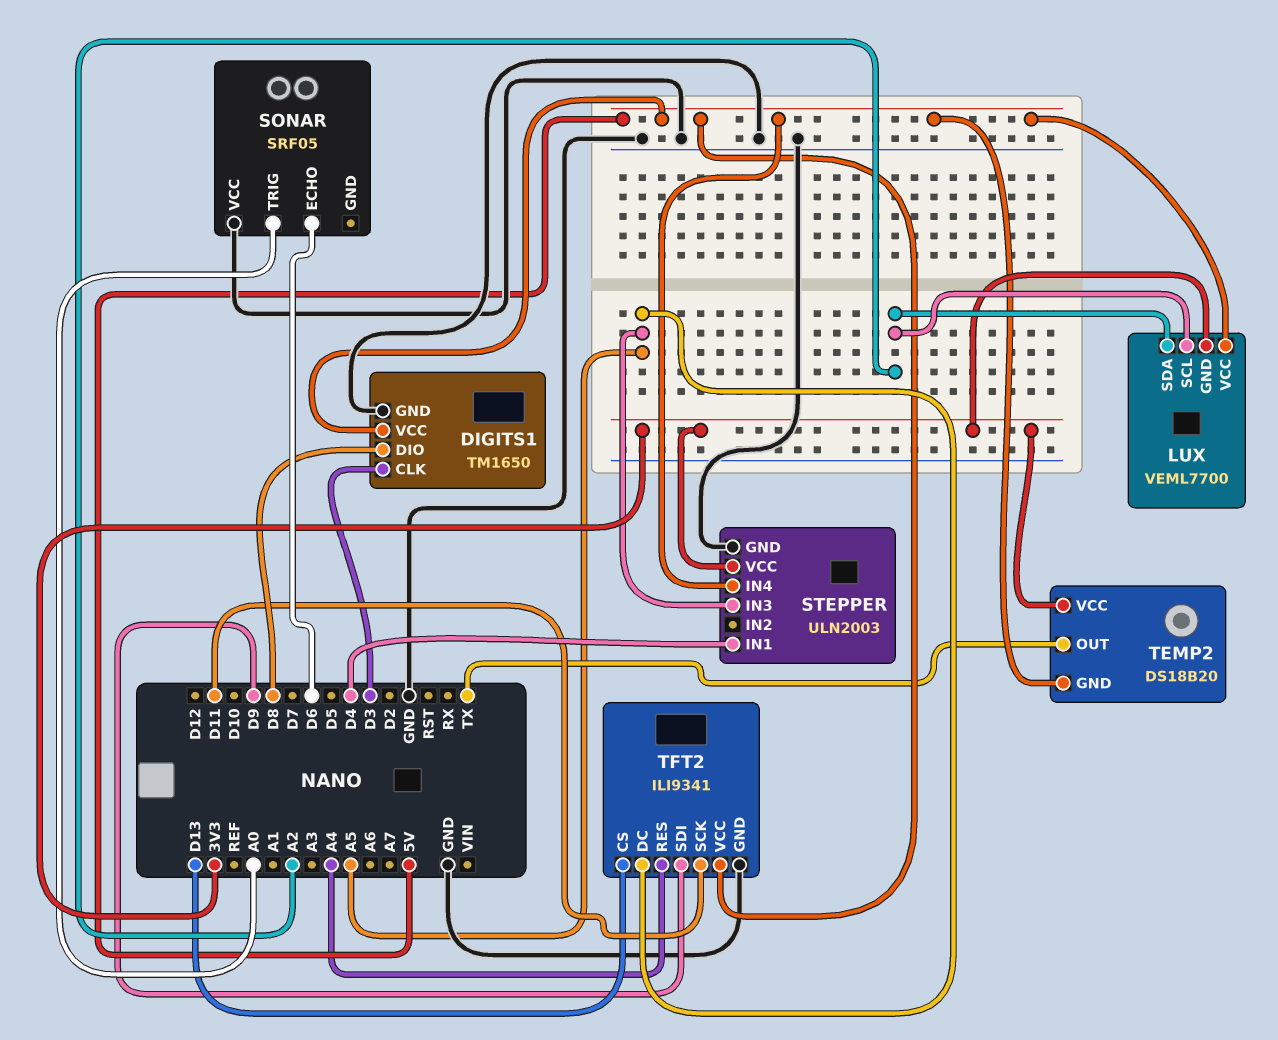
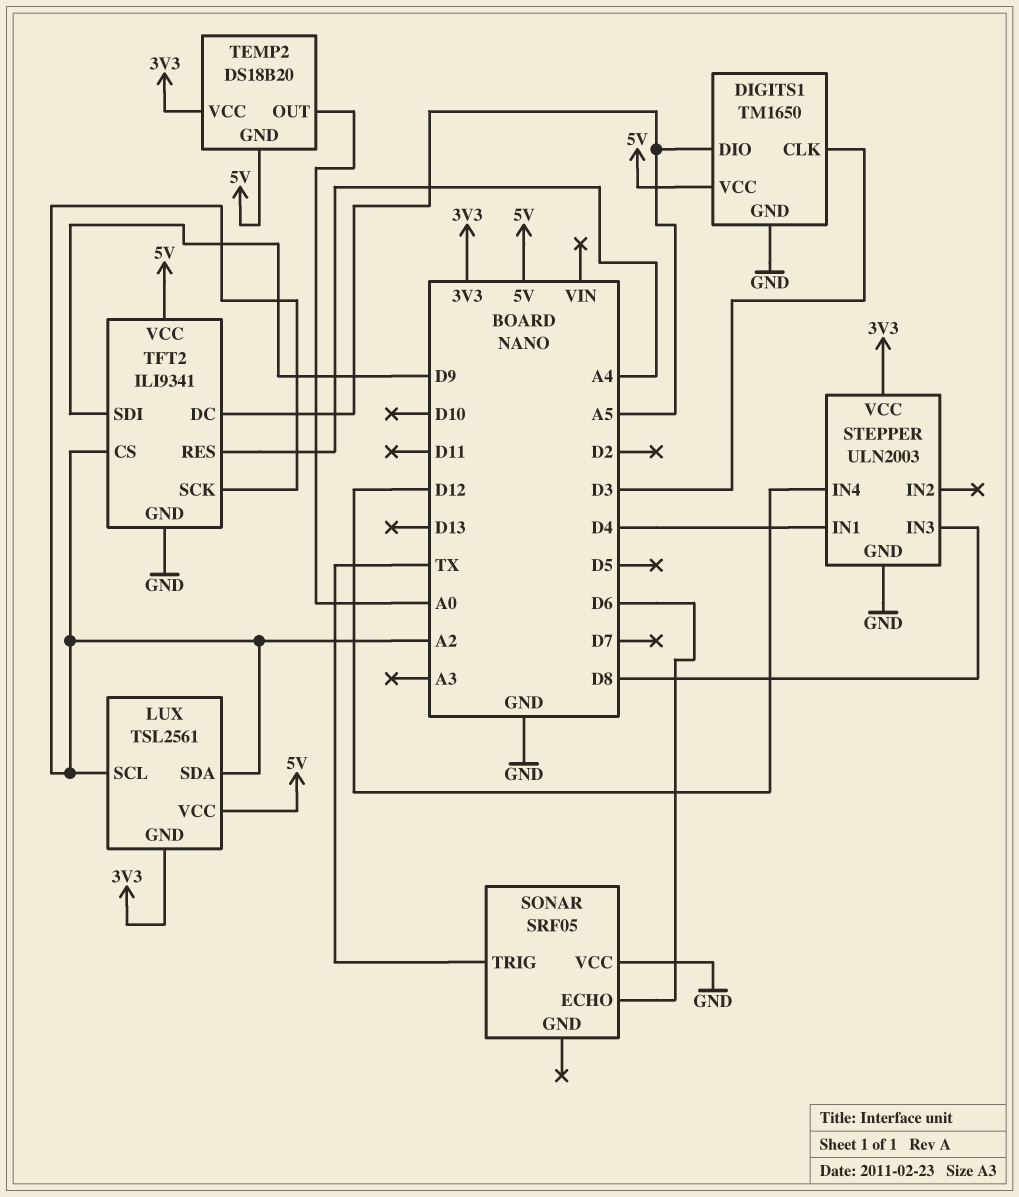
DIGITS1 pin DIO: D8 -> A5
LUX: VEML7700 -> TSL2561
SONAR pin TRIG: A0 -> TX
STEPPER pin IN3: A5 -> D8
STEPPER pin IN4: 5V -> D12
TEMP2 pin OUT: TX -> A0
TFT2 pin CS: D13 -> A2
TFT2 pin SCK: D11 -> A2

